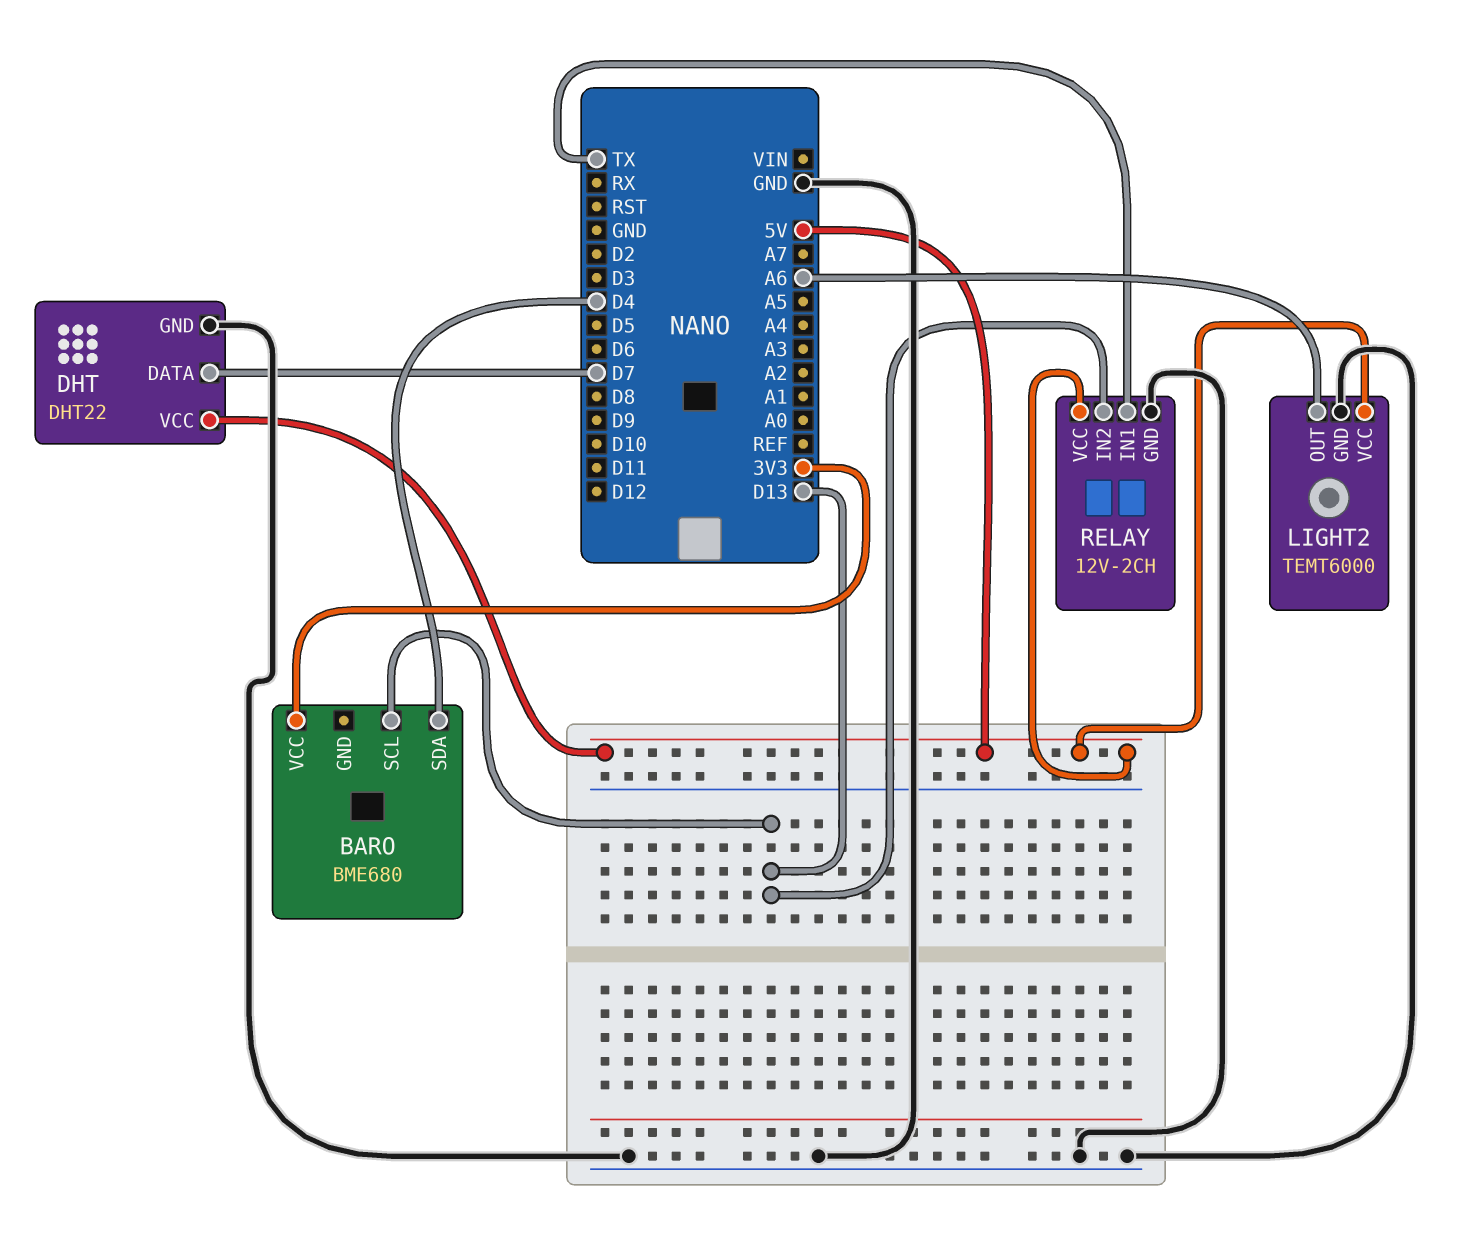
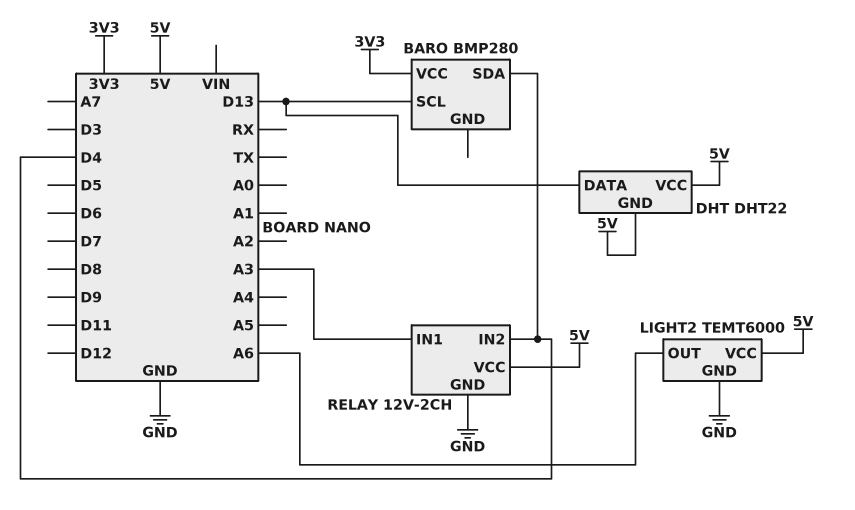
BARO: BME680 -> BMP280
DHT pin DATA: D7 -> D13
DHT pin GND: GND -> 5V
RELAY pin IN1: TX -> A3
RELAY pin IN2: D13 -> D4

